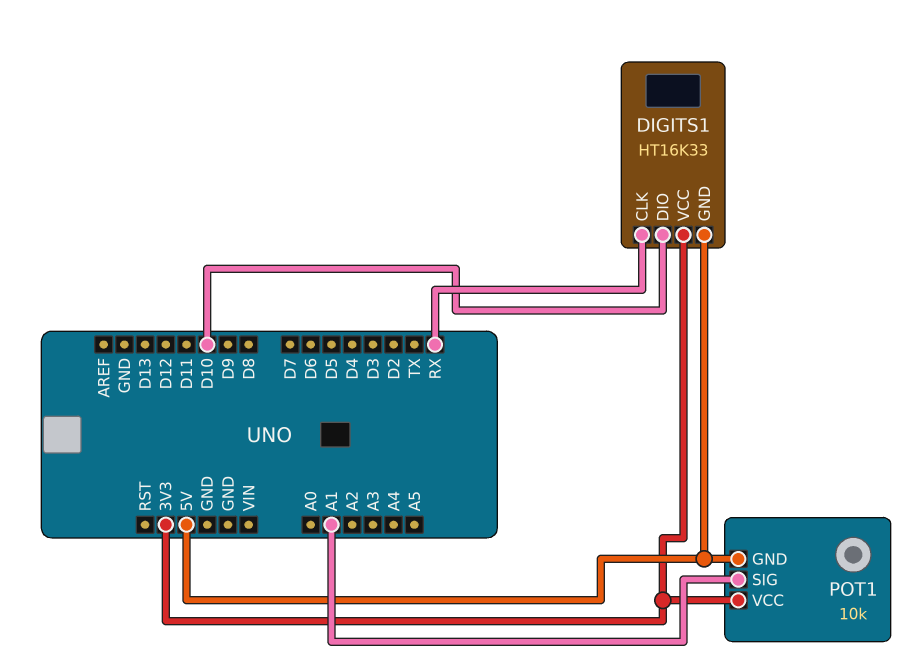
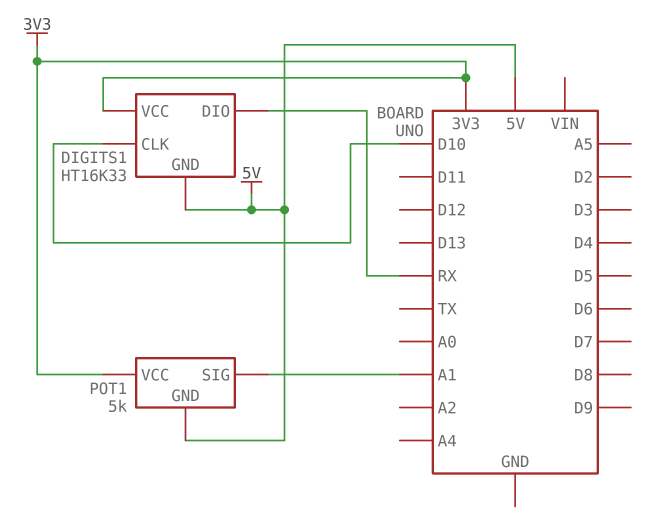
DIGITS1 pin CLK: RX -> D10
DIGITS1 pin DIO: D10 -> RX
POT1: 10k -> 5k

